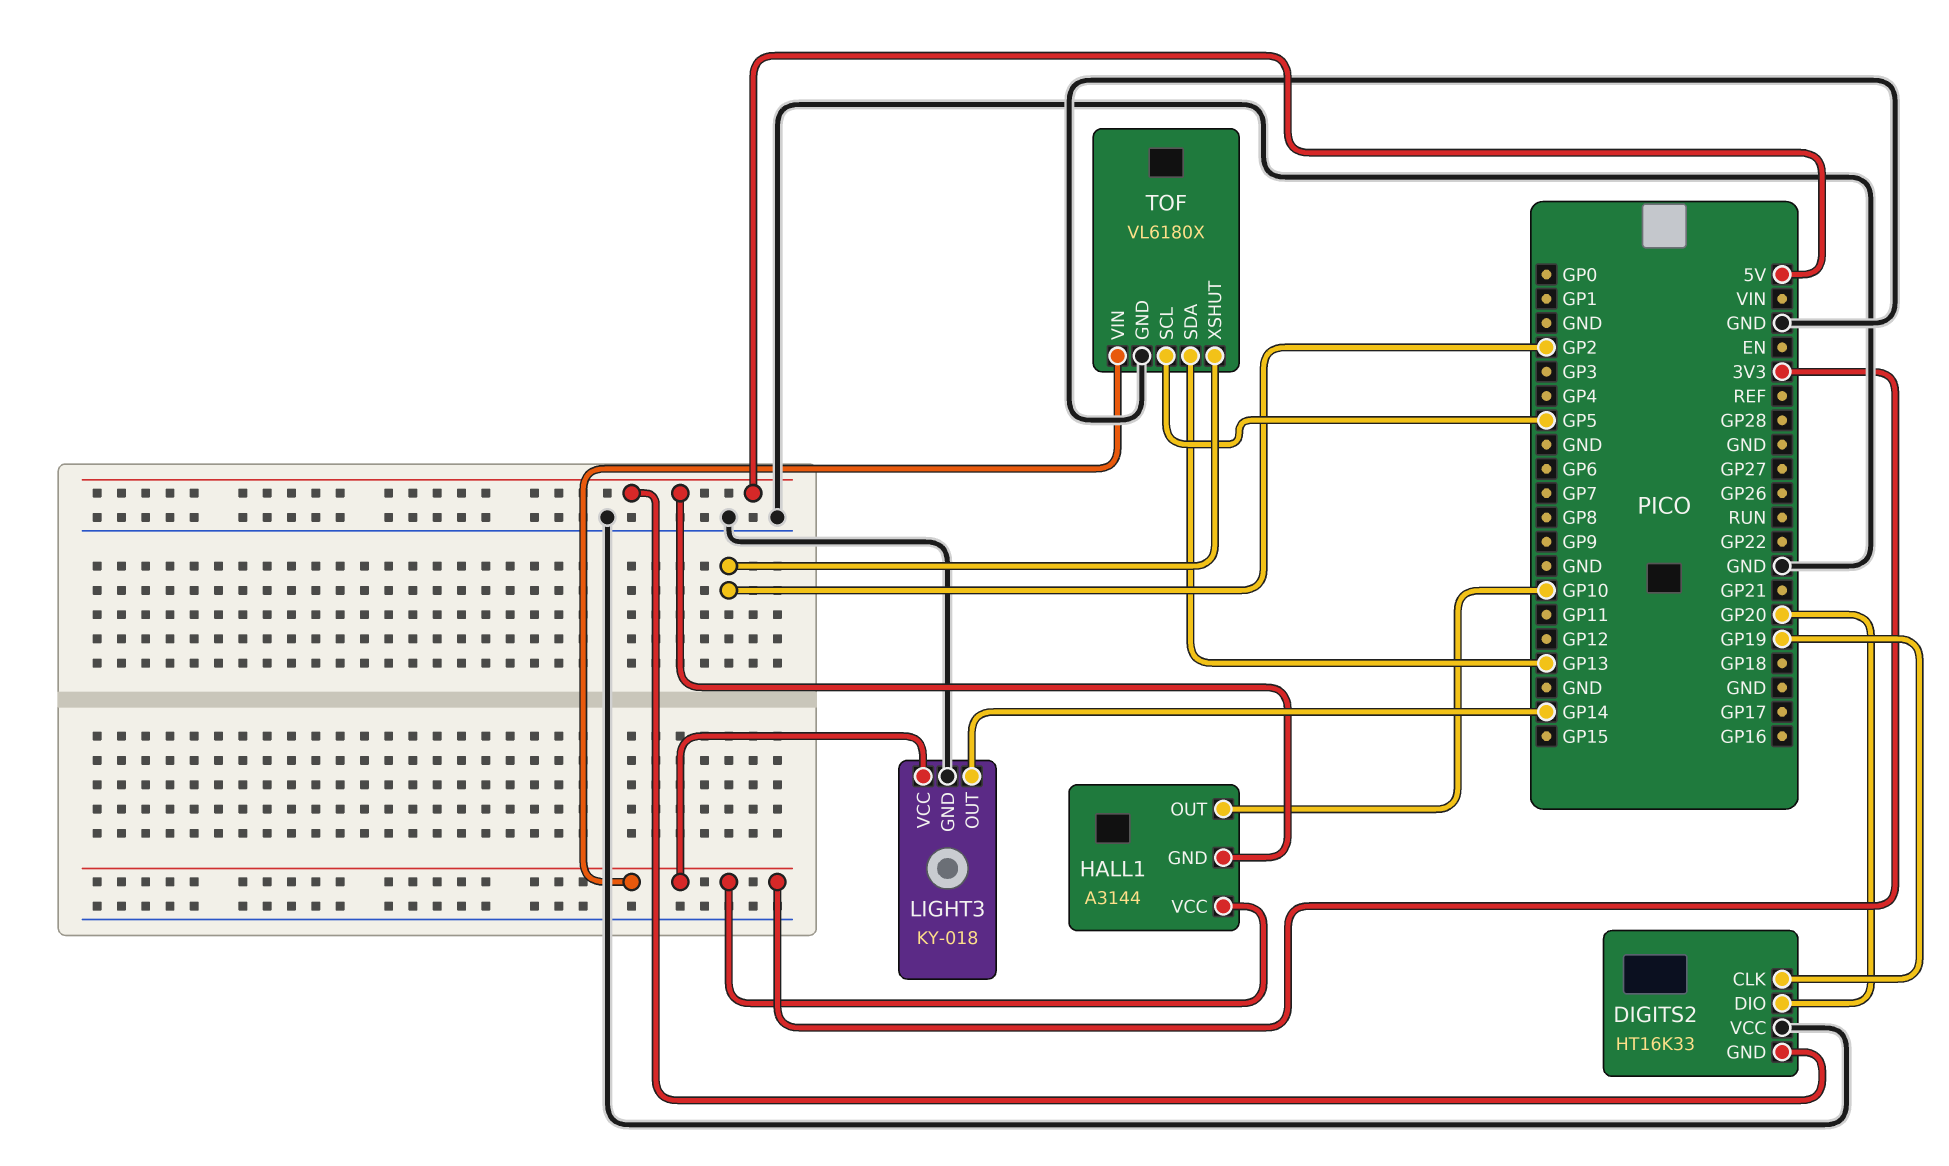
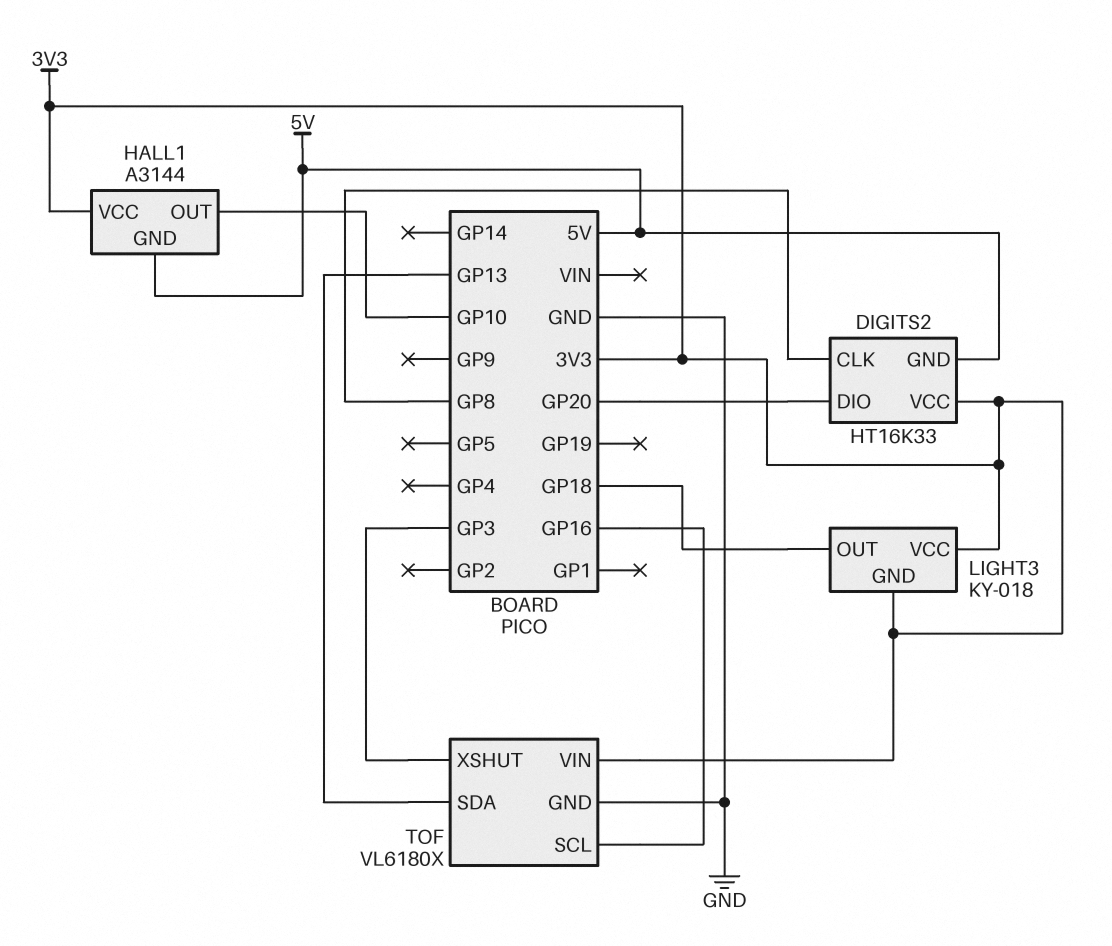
DIGITS2 pin CLK: GP19 -> GP8
DIGITS2 pin VCC: GND -> 3V3
LIGHT3 pin GND: GND -> 3V3
LIGHT3 pin OUT: GP14 -> GP18
TOF pin SCL: GP5 -> GP16
TOF pin XSHUT: GP2 -> GP3

